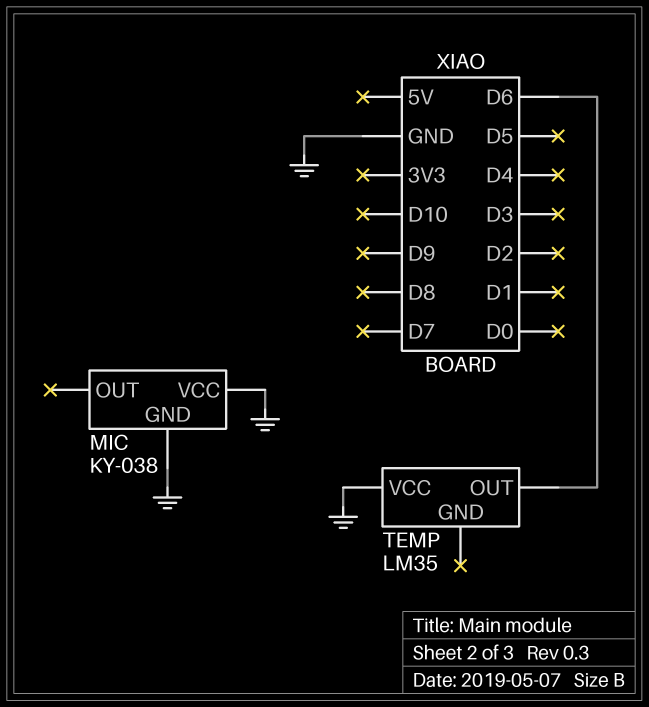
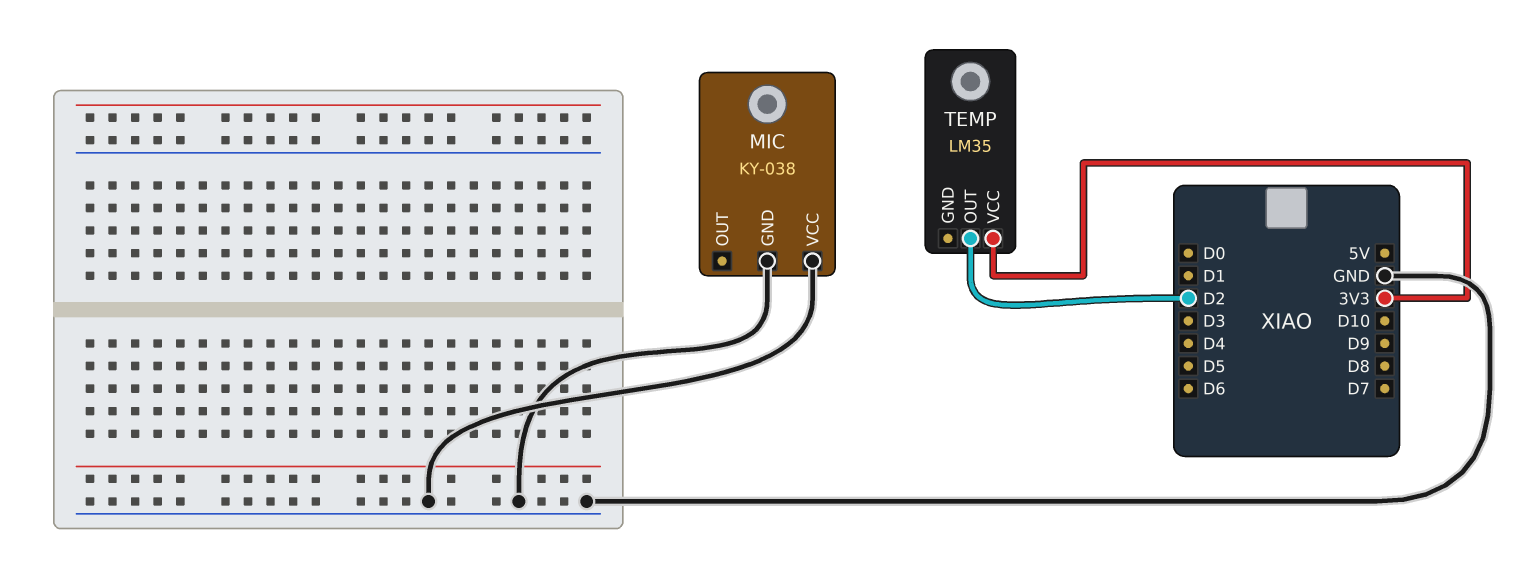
TEMP pin OUT: D6 -> D2
TEMP pin VCC: GND -> 3V3

